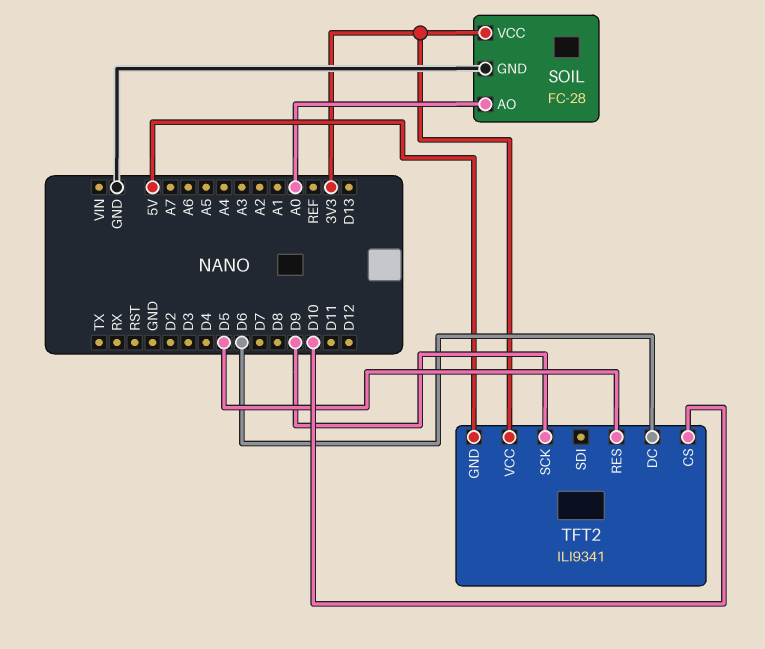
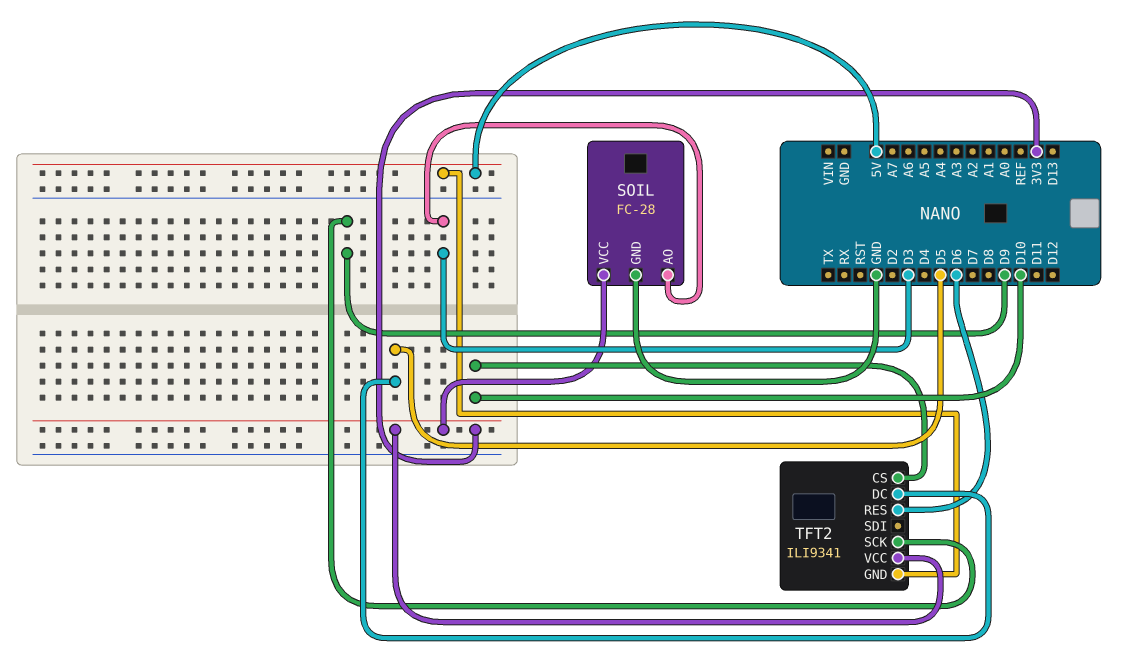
SOIL pin AO: A0 -> D3
TFT2 pin DC: D6 -> D5
TFT2 pin RES: D5 -> D6

